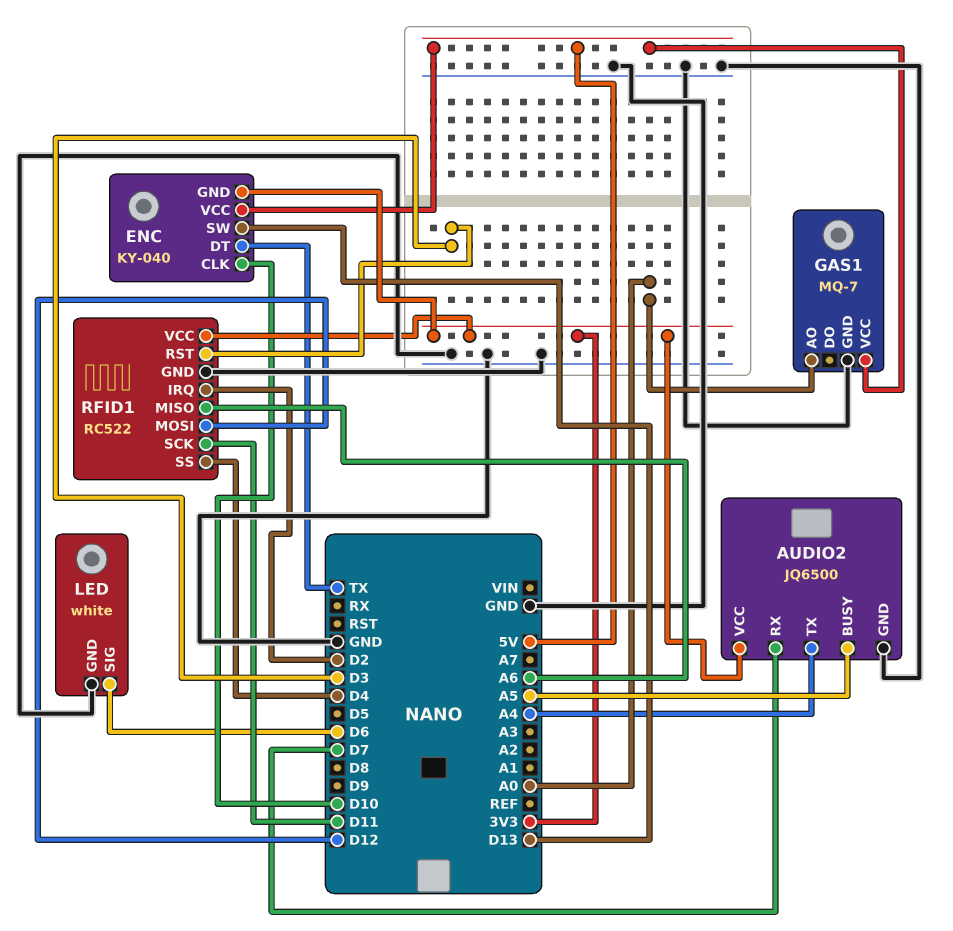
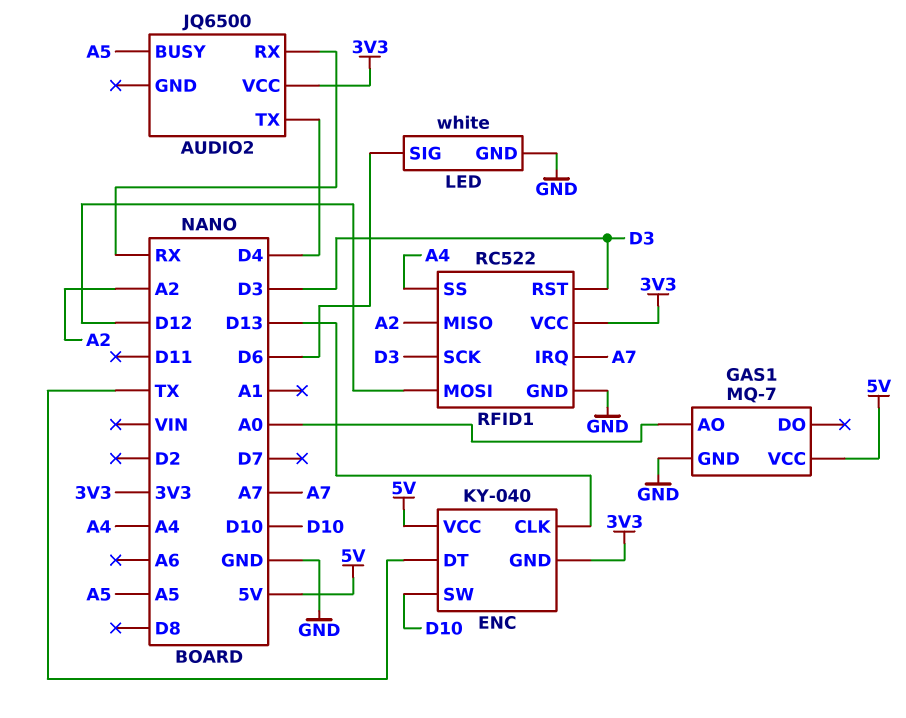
AUDIO2 pin GND: GND -> none
AUDIO2 pin RX: D7 -> RX
AUDIO2 pin TX: A4 -> D4
ENC pin CLK: D10 -> D13
ENC pin SW: D13 -> D10
RFID1 pin IRQ: D2 -> A7
RFID1 pin MISO: A6 -> A2
RFID1 pin SCK: D11 -> D3
RFID1 pin SS: D4 -> A4

